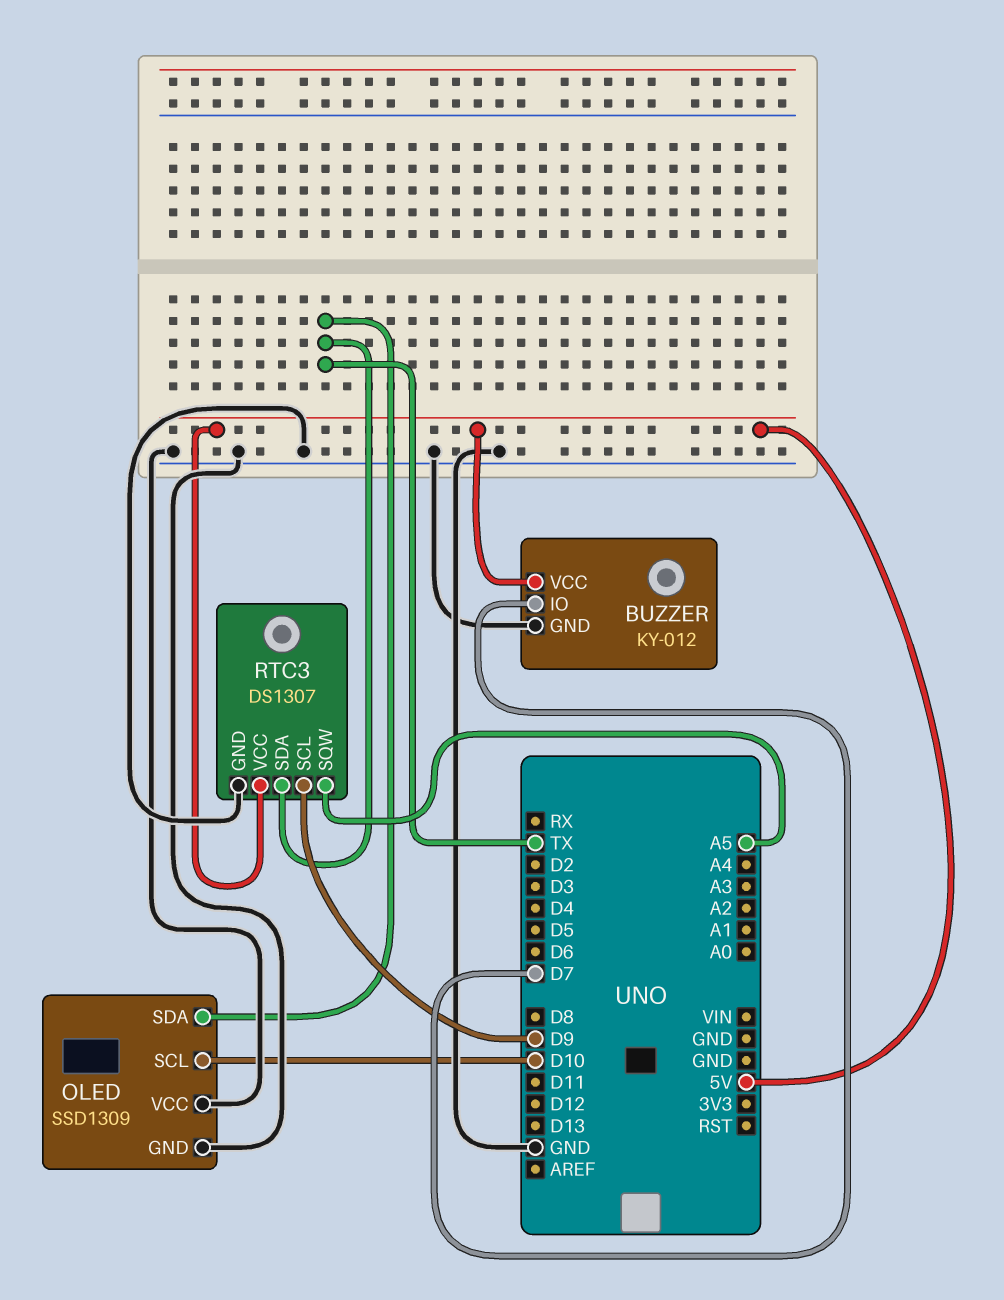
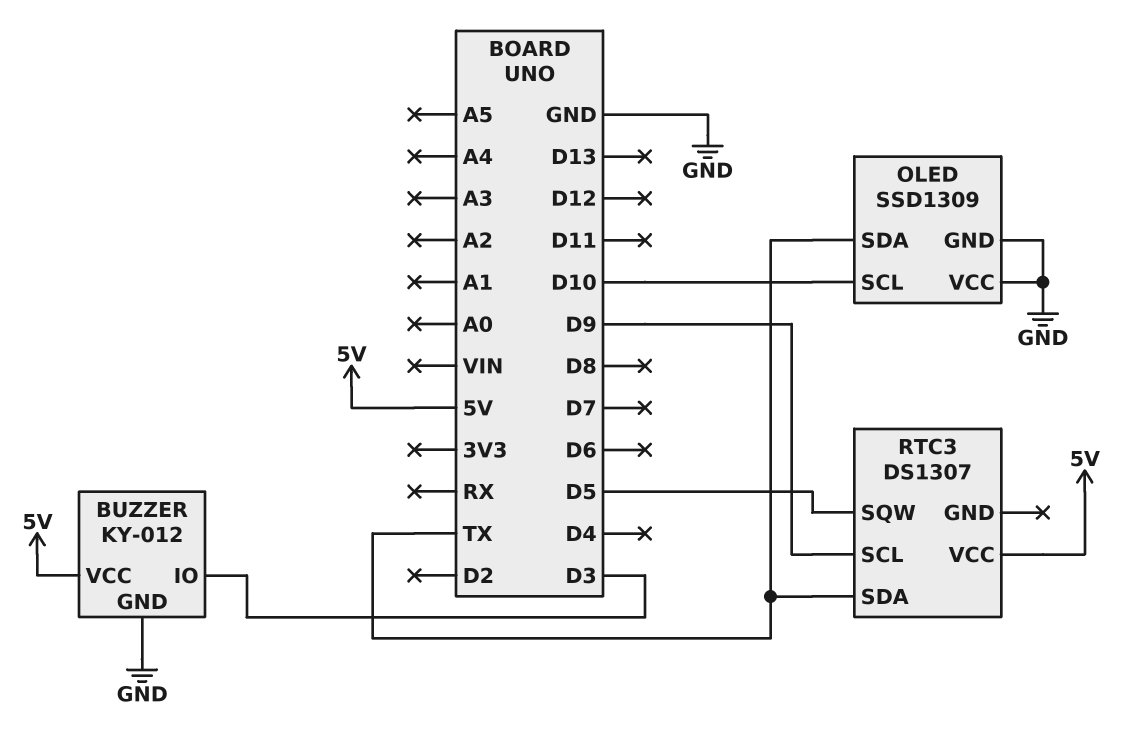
BUZZER pin IO: D7 -> D3
RTC3 pin GND: GND -> none
RTC3 pin SQW: A5 -> D5

